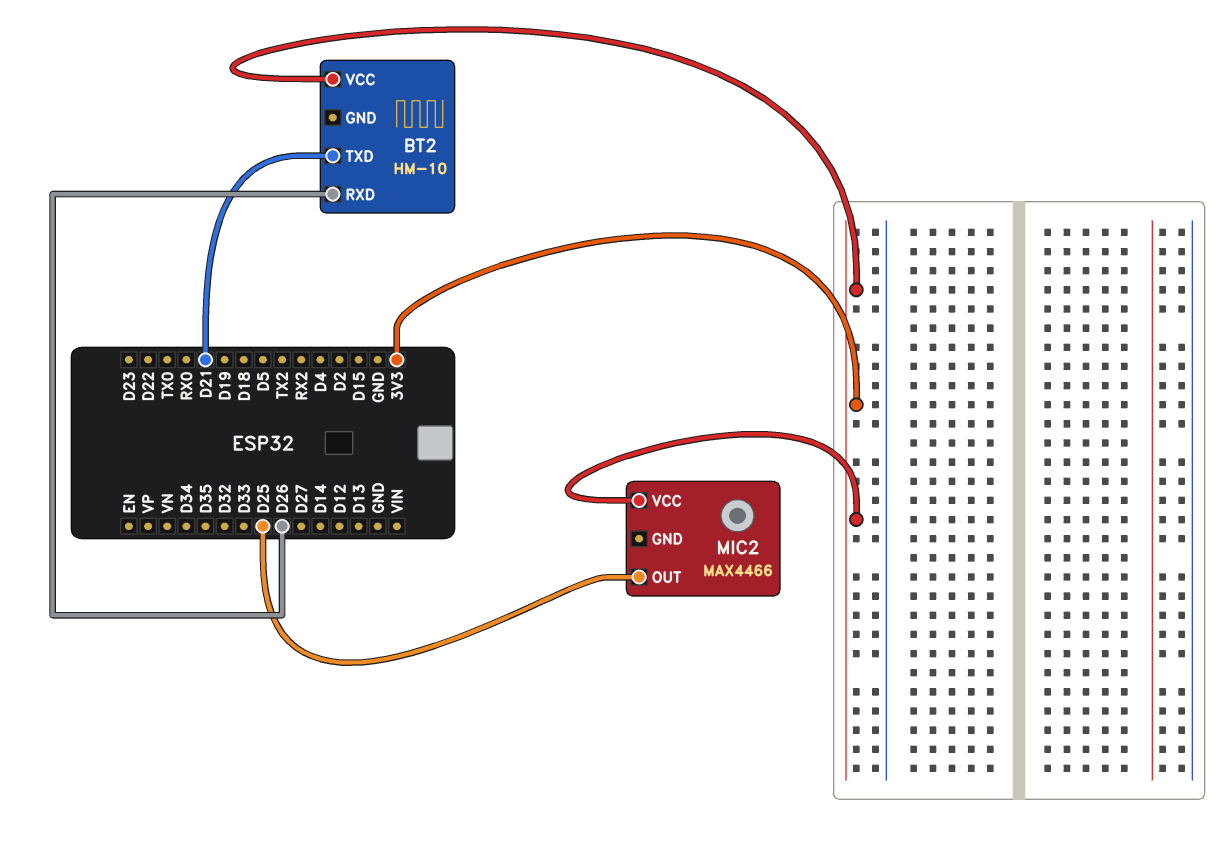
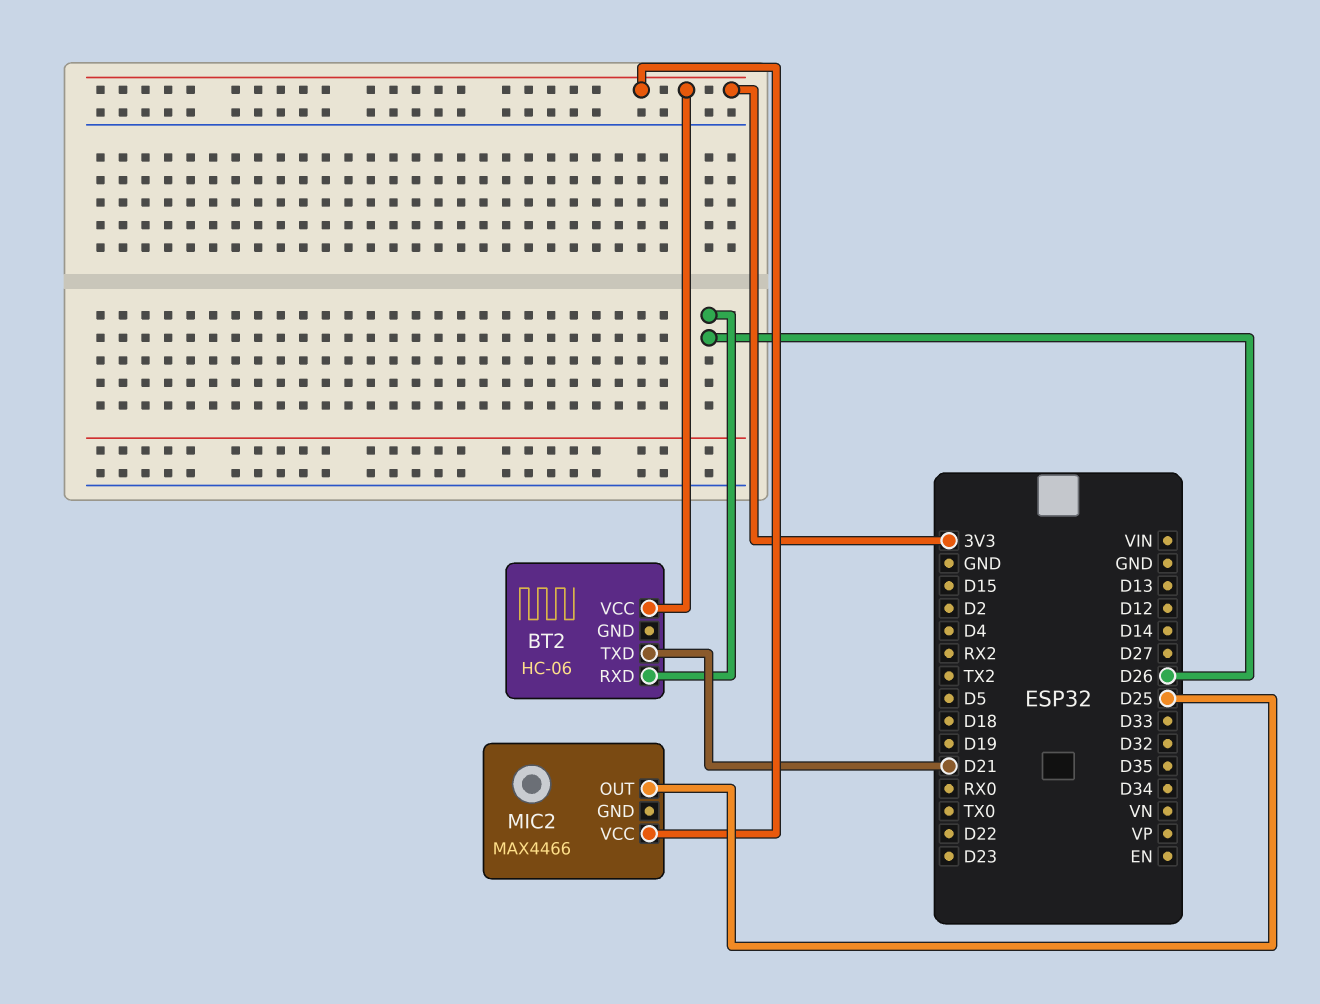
BT2: HM-10 -> HC-06

